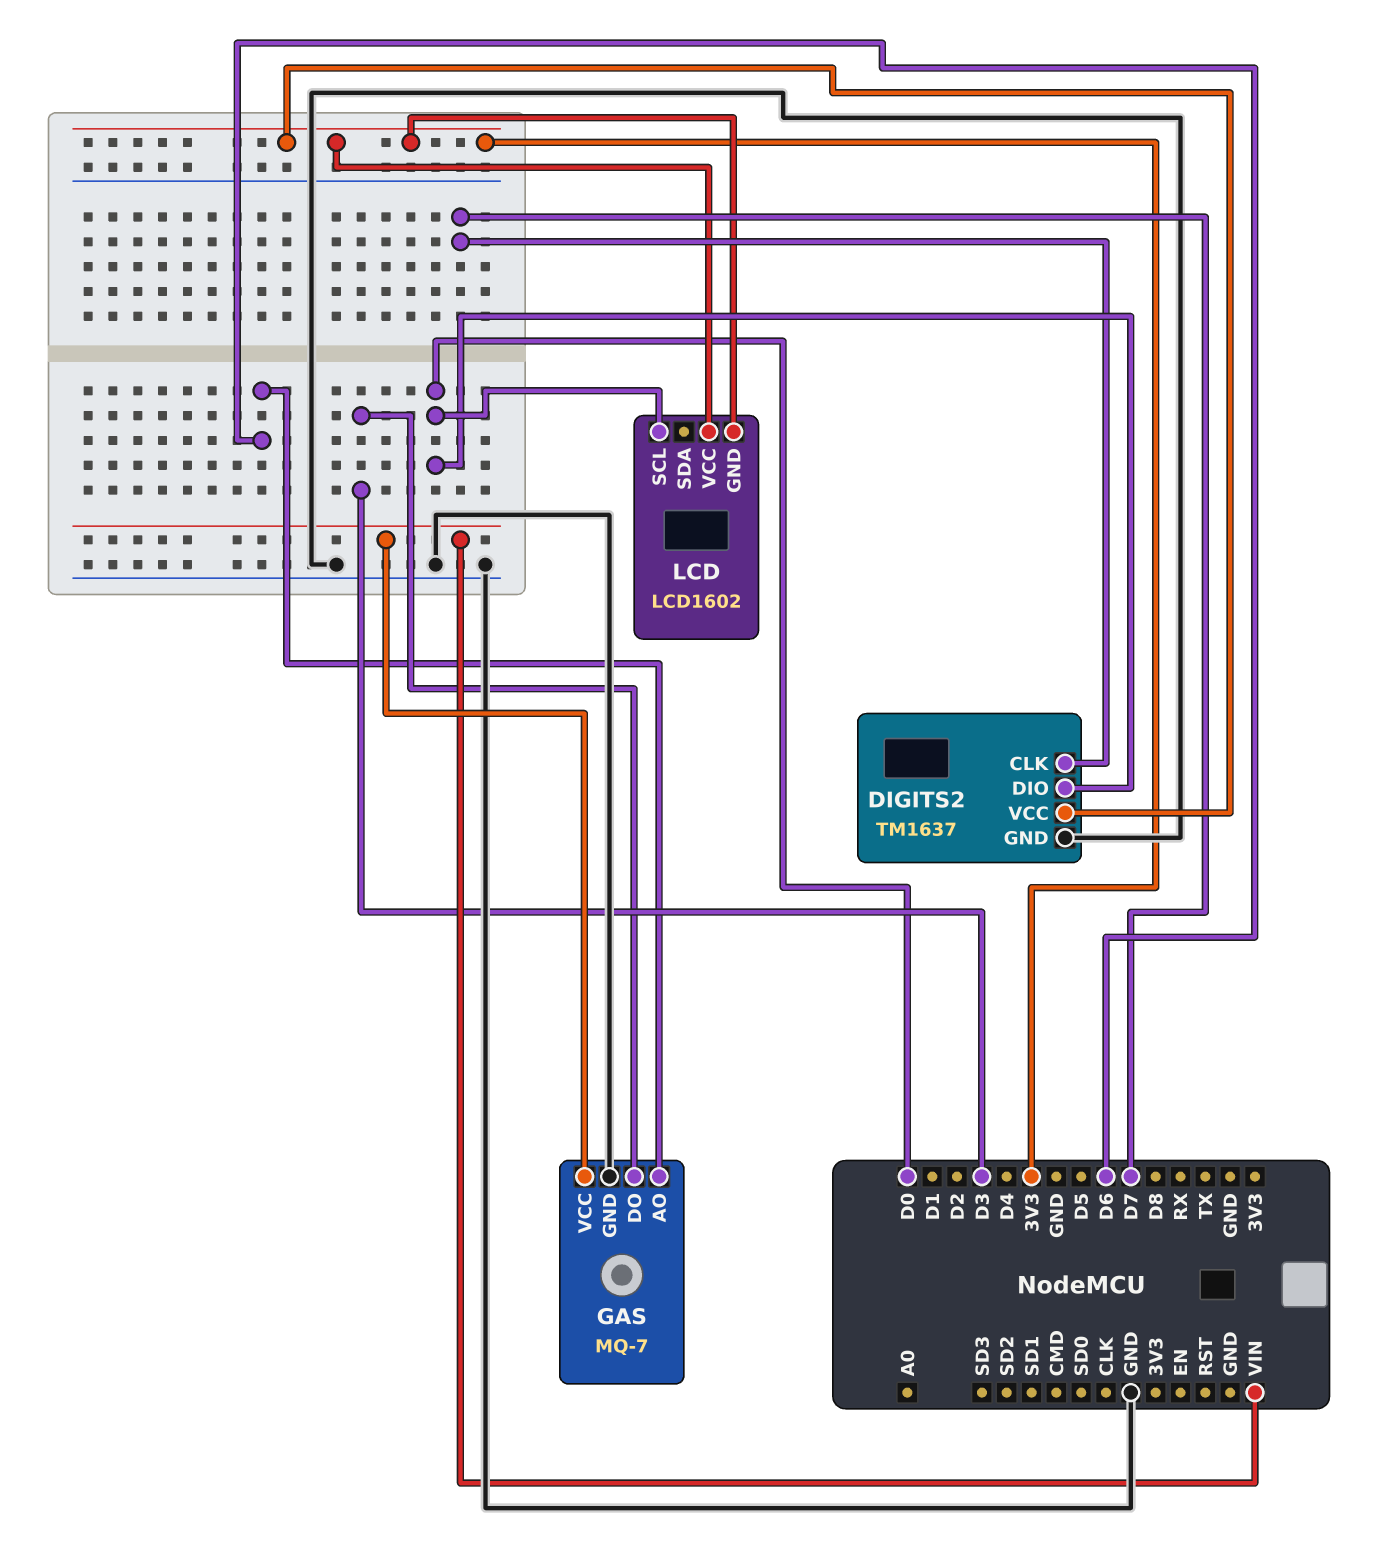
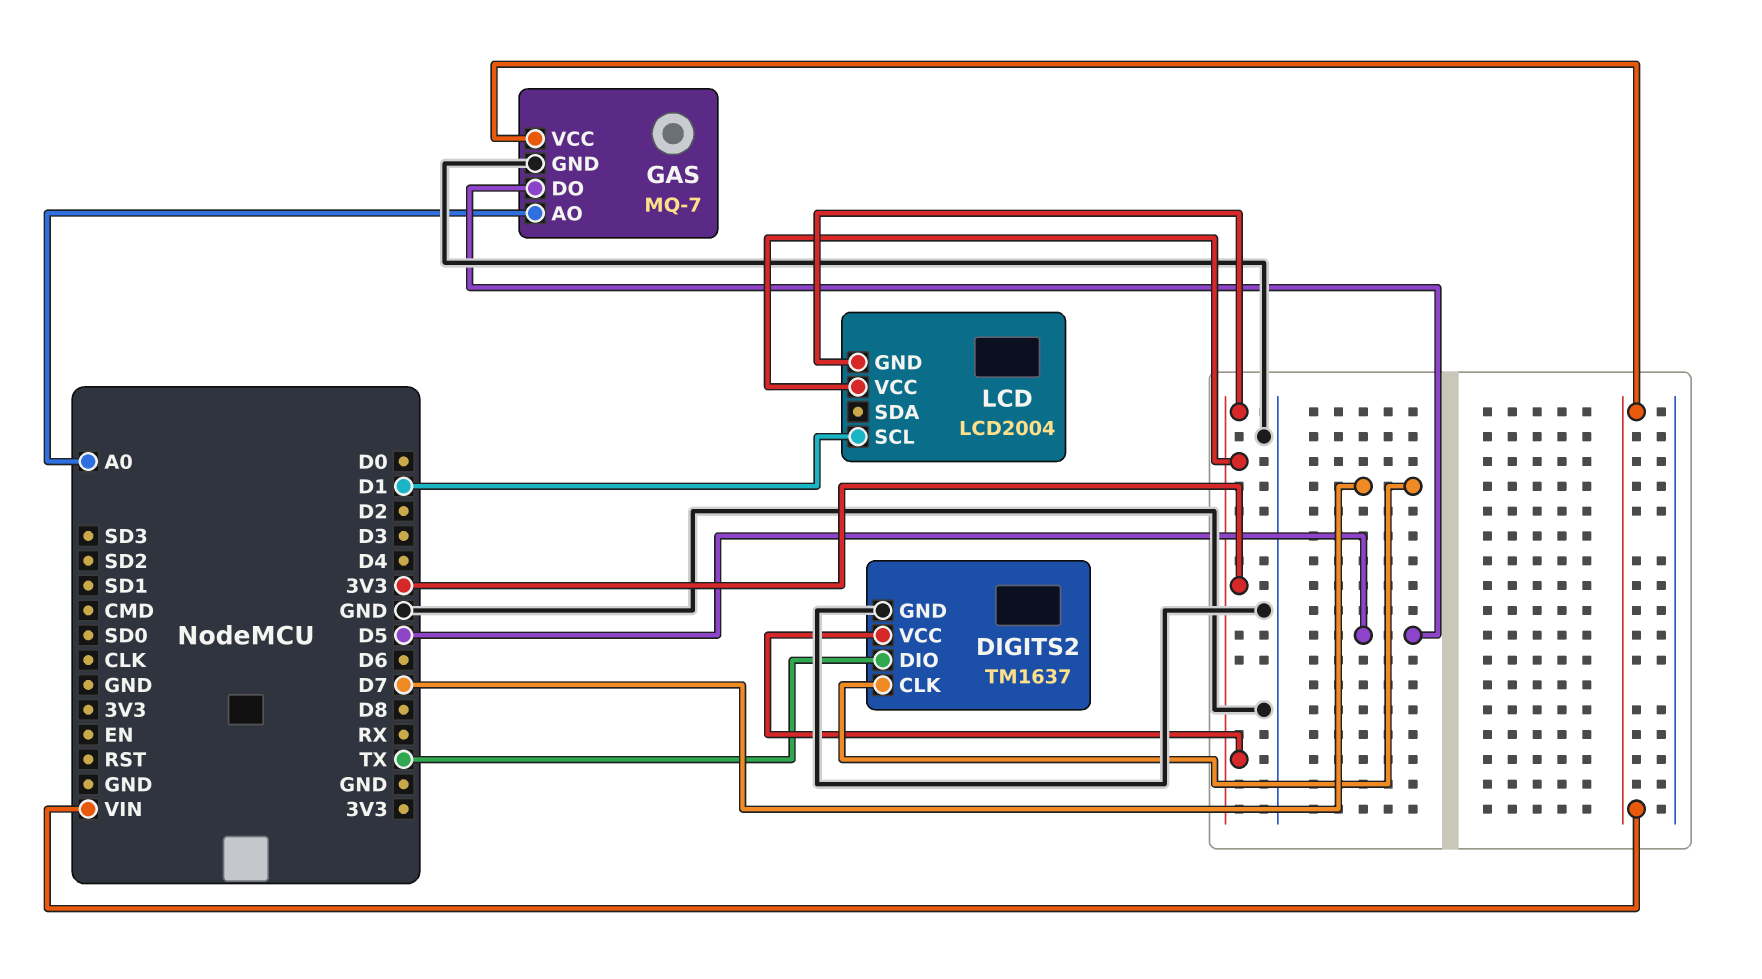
DIGITS2 pin DIO: D0 -> TX
GAS pin AO: D6 -> A0
GAS pin DO: D3 -> D5
LCD: LCD1602 -> LCD2004
LCD pin SCL: D0 -> D1

